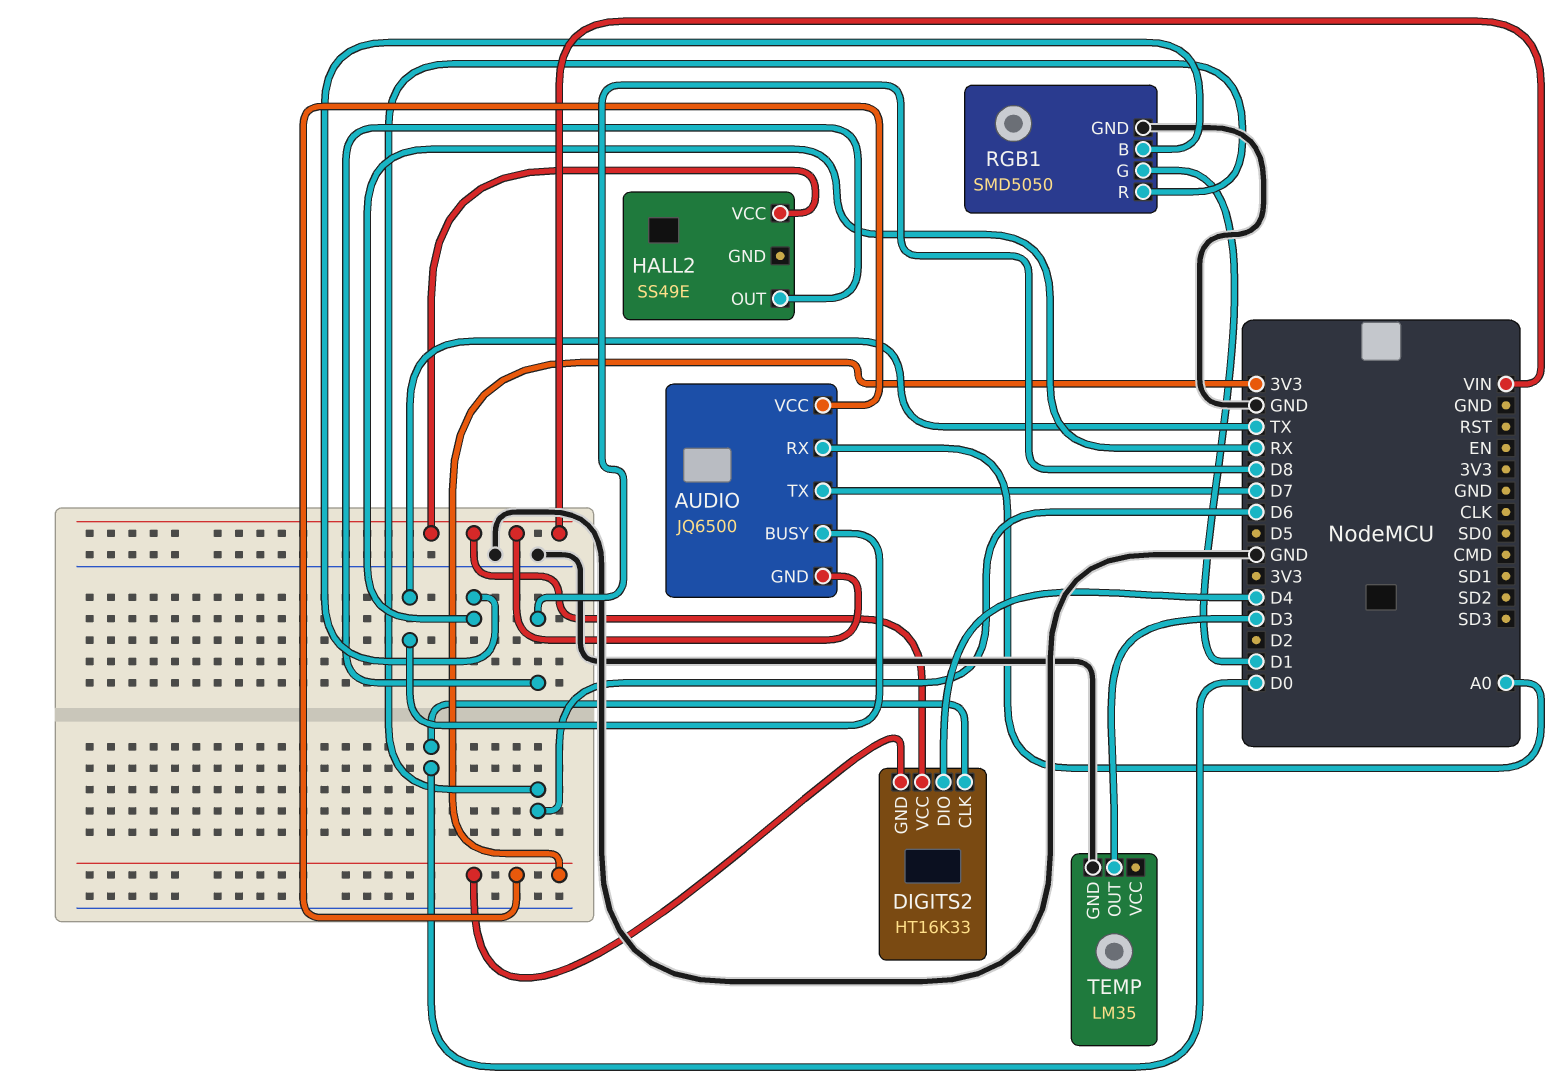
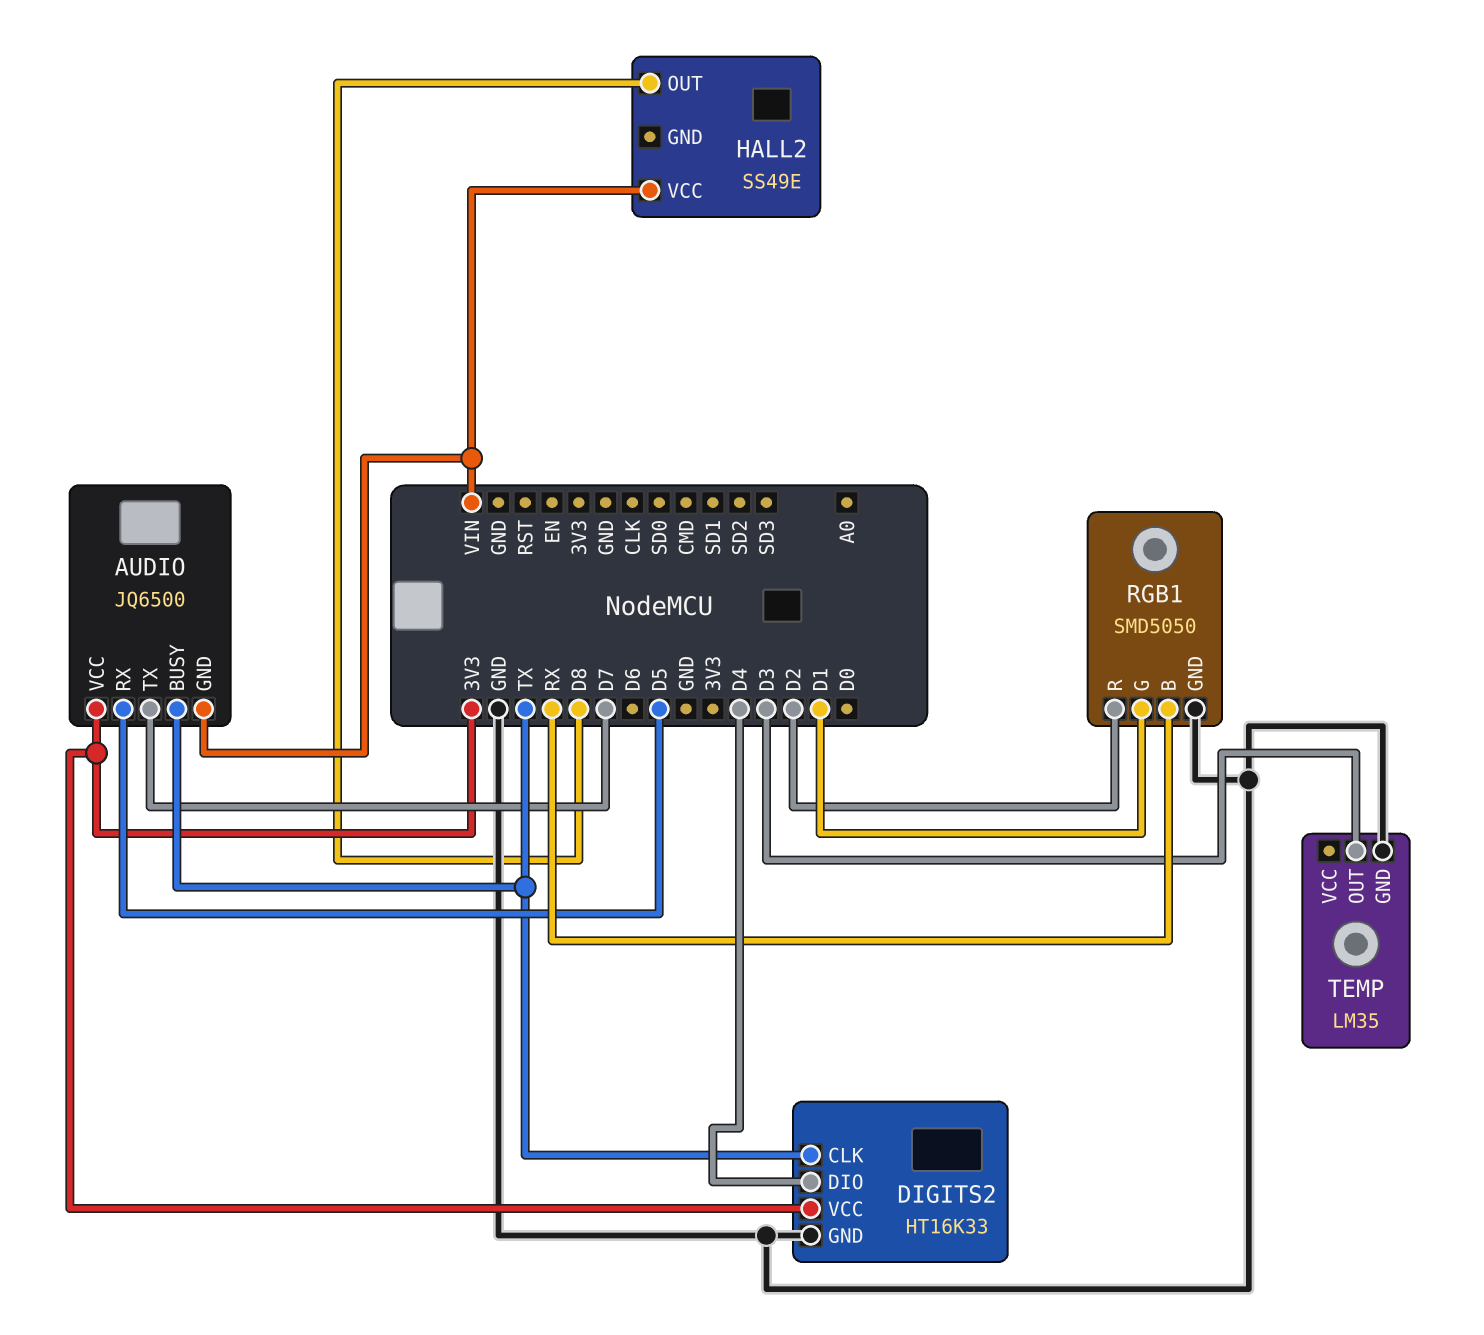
AUDIO pin RX: A0 -> D5
DIGITS2 pin CLK: D0 -> TX
DIGITS2 pin GND: 3V3 -> GND
DIGITS2 pin VCC: VIN -> 3V3
RGB1 pin R: D6 -> D2

